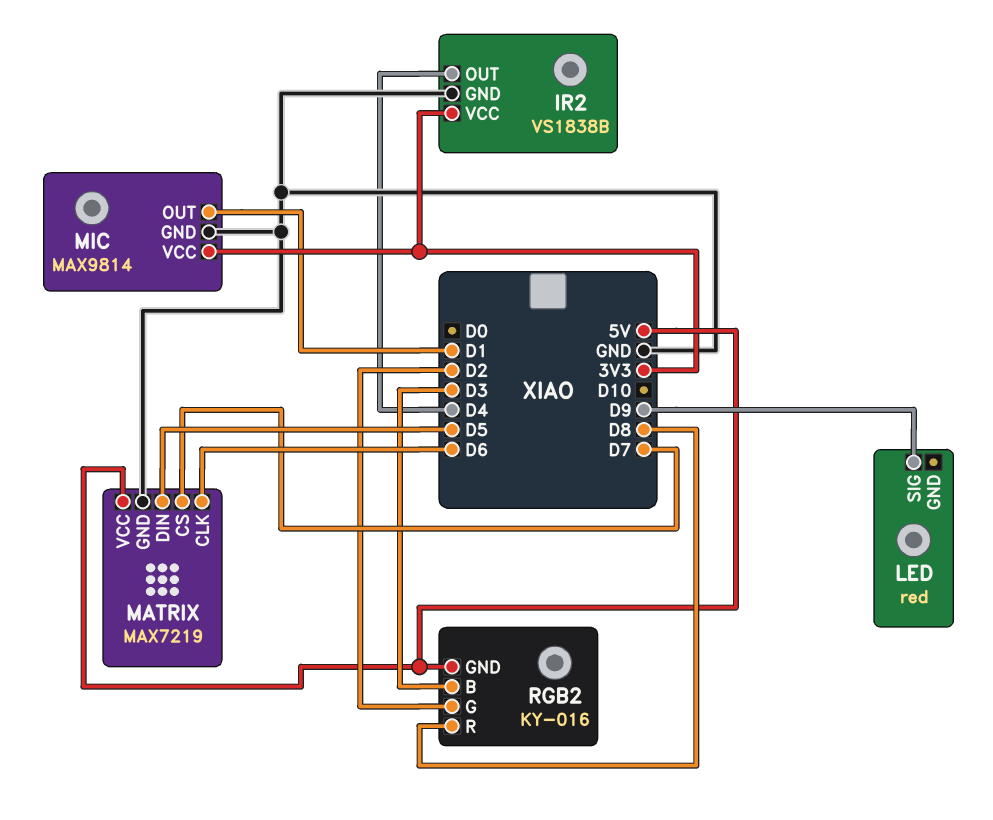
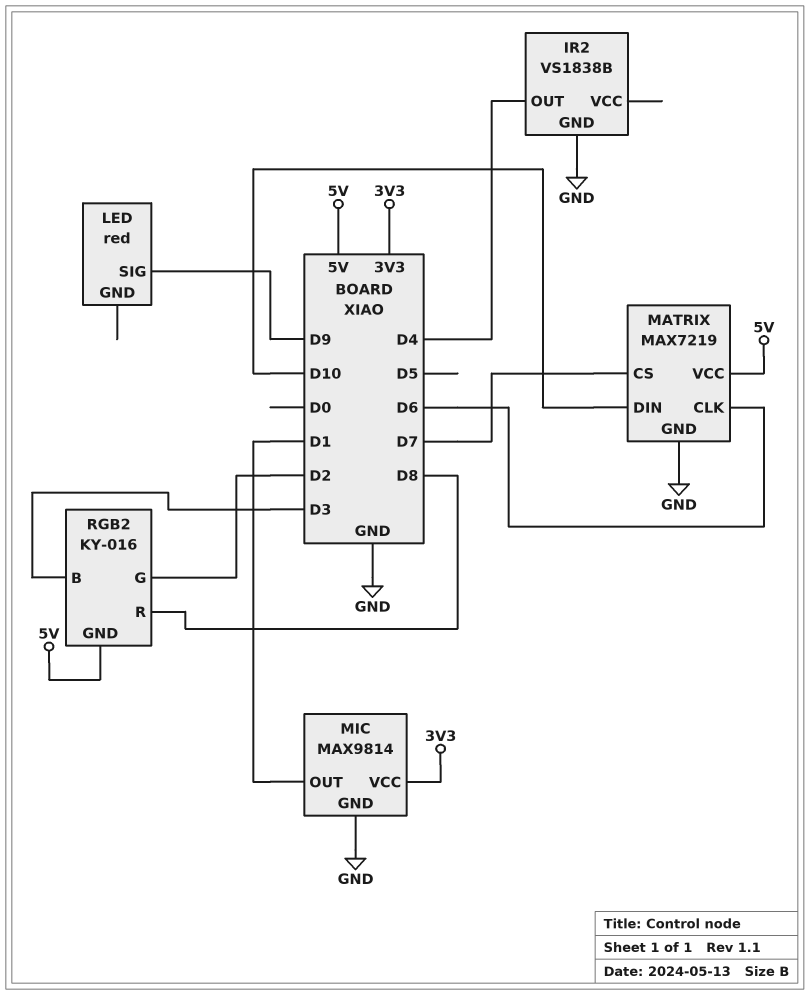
IR2 pin VCC: 3V3 -> none
MATRIX pin DIN: D5 -> D10

